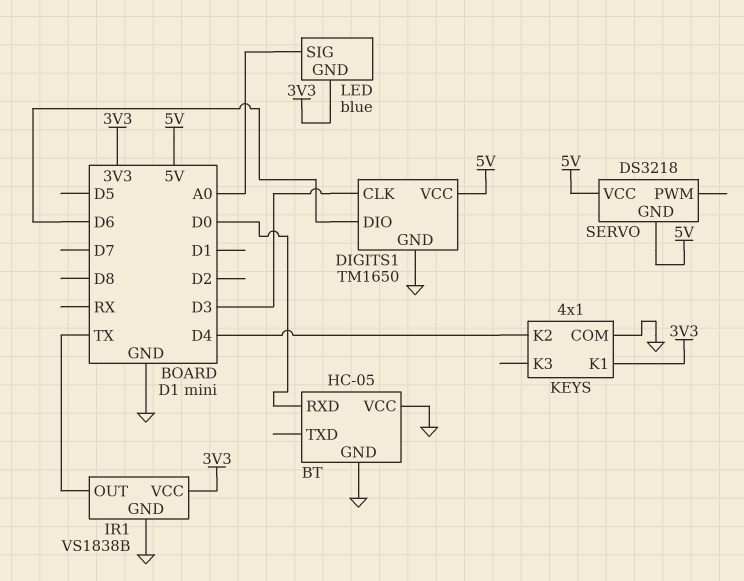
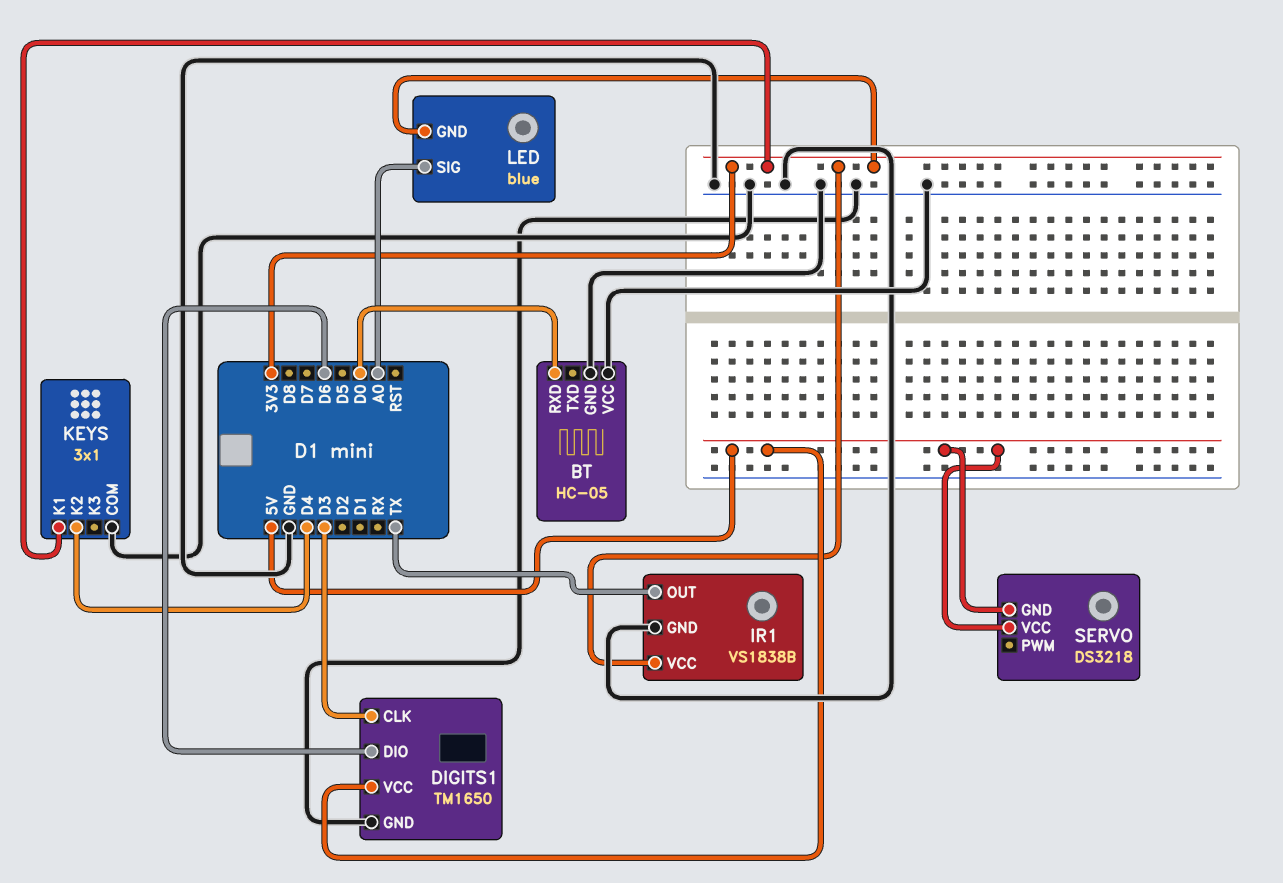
KEYS: 4x1 -> 3x1

